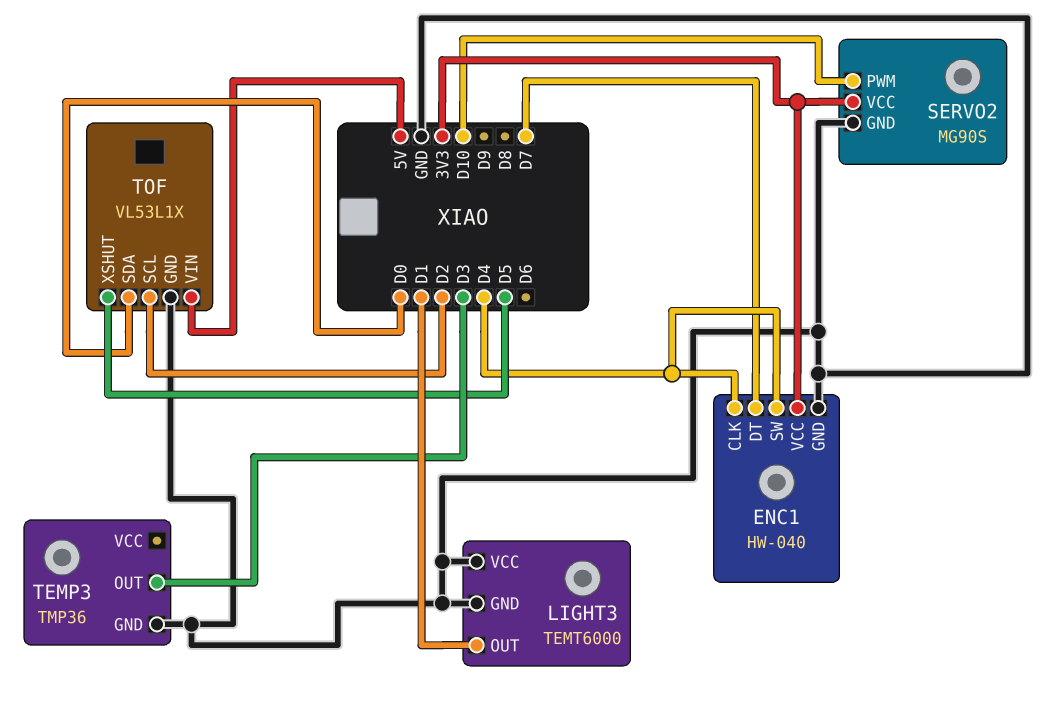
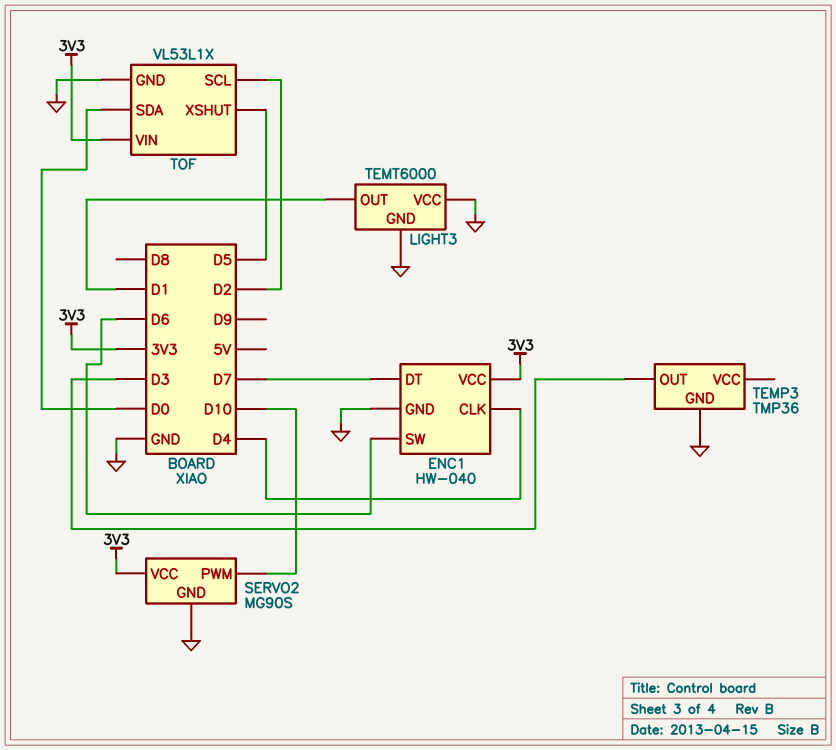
ENC1 pin SW: D4 -> D6
TOF pin VIN: 5V -> 3V3

